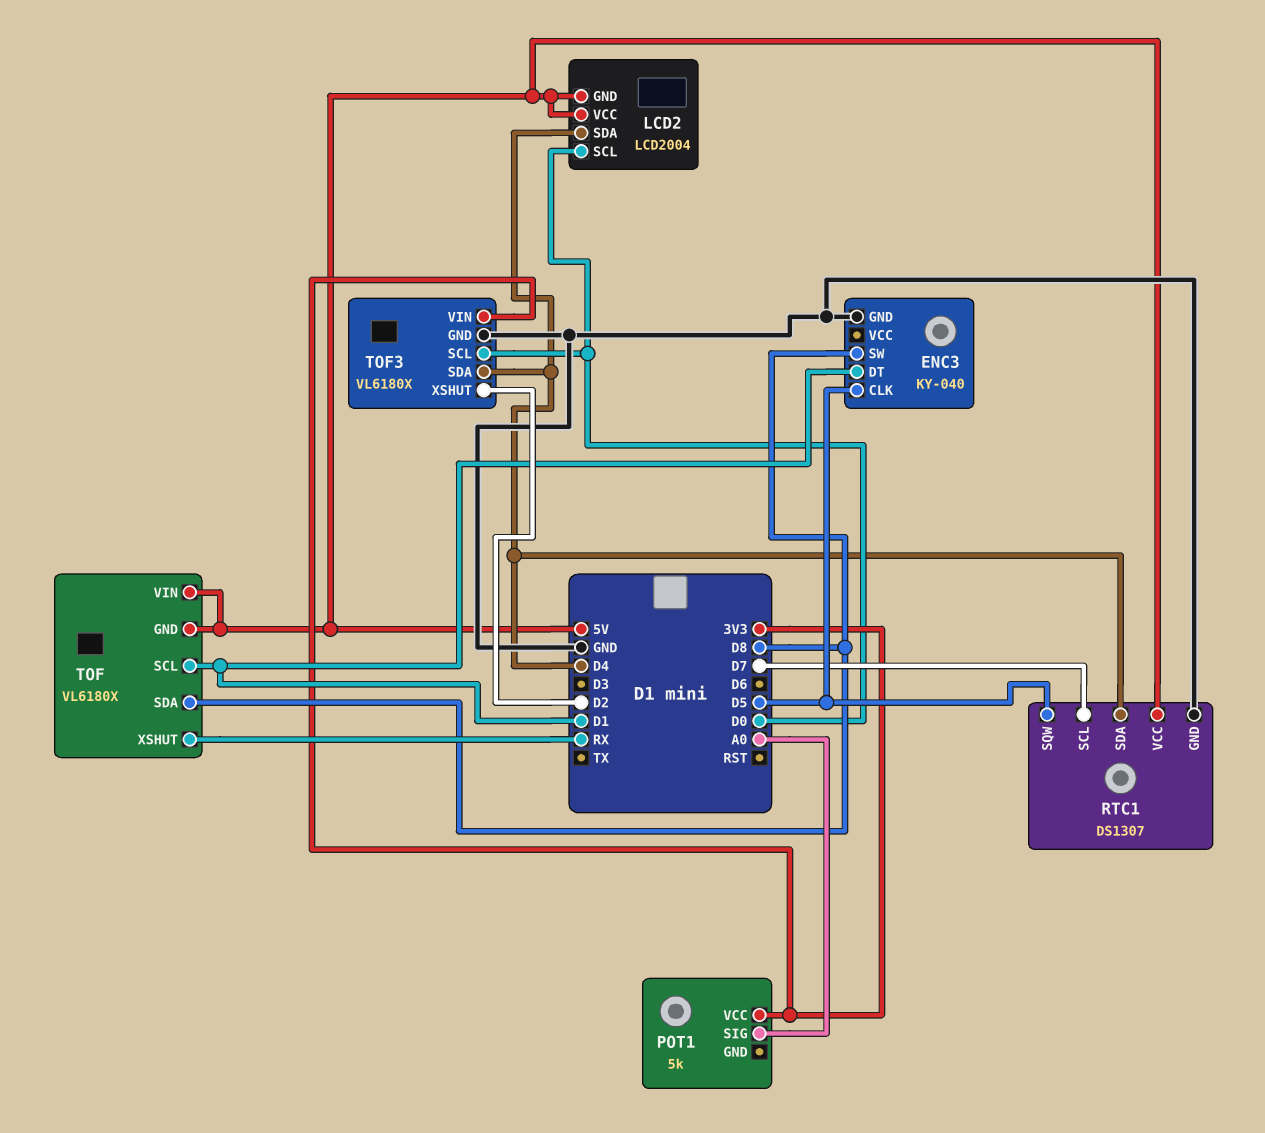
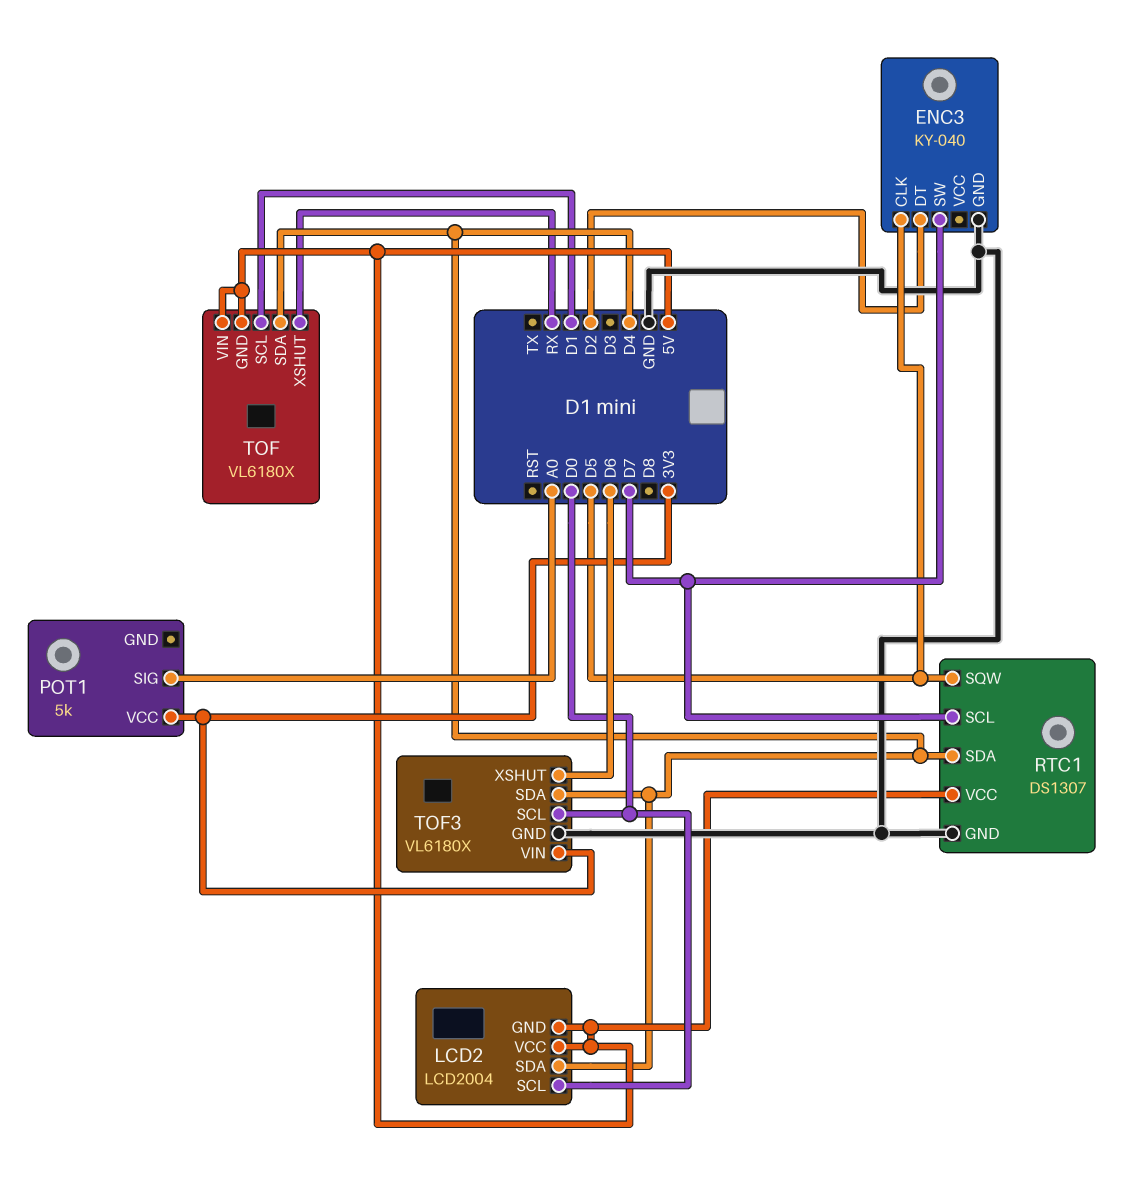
ENC3 pin DT: D1 -> D2
ENC3 pin SW: D8 -> D7
TOF pin SDA: D8 -> D4
TOF3 pin XSHUT: D2 -> D6

